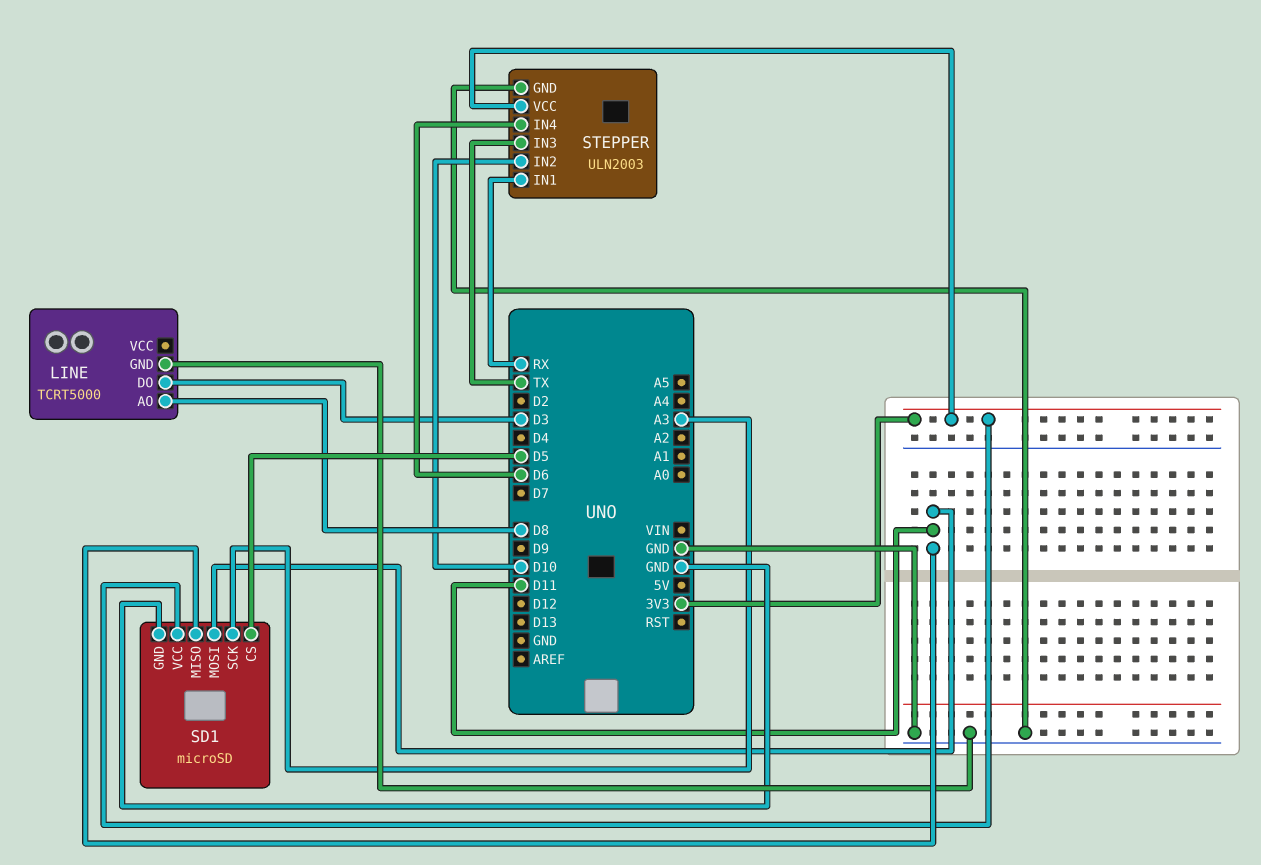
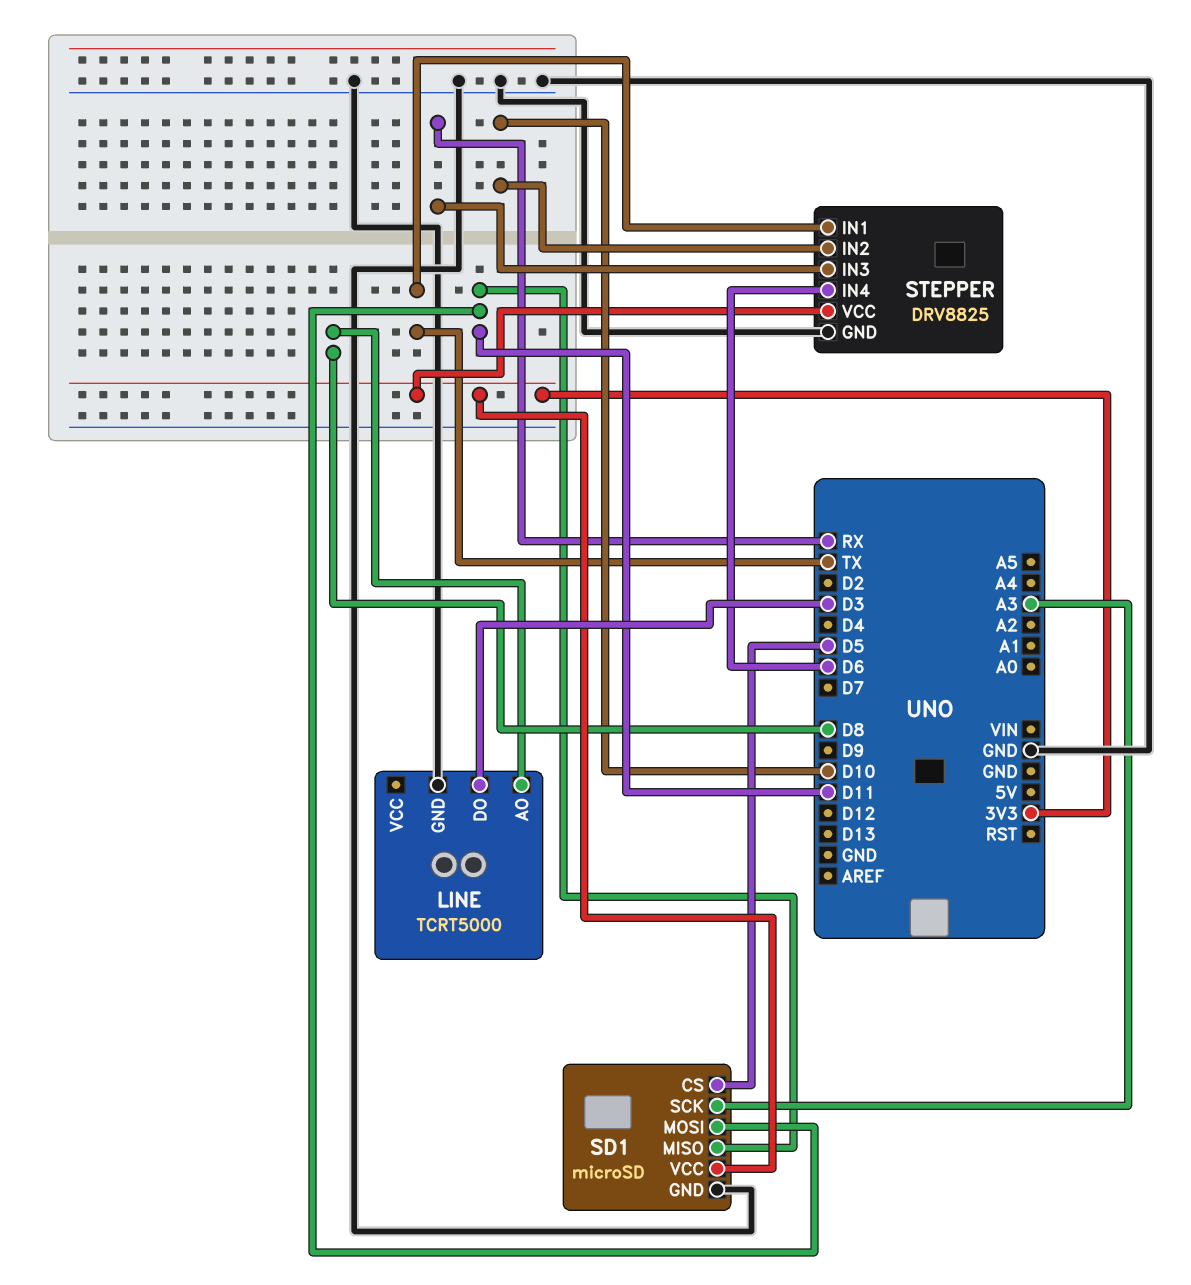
STEPPER: ULN2003 -> DRV8825
STEPPER pin IN1: RX -> TX
STEPPER pin IN3: TX -> RX

